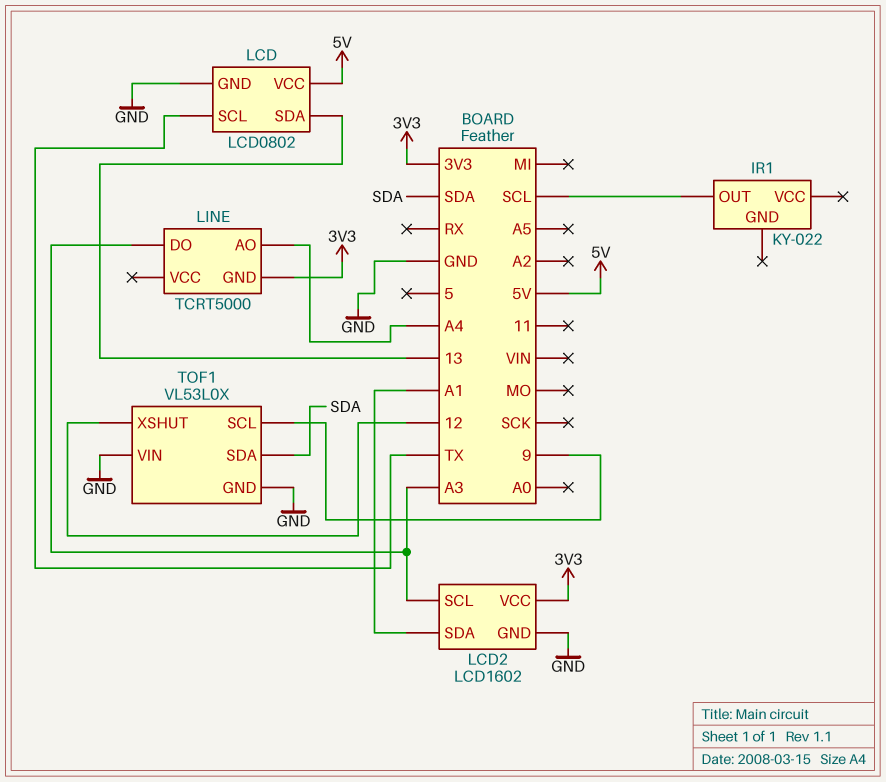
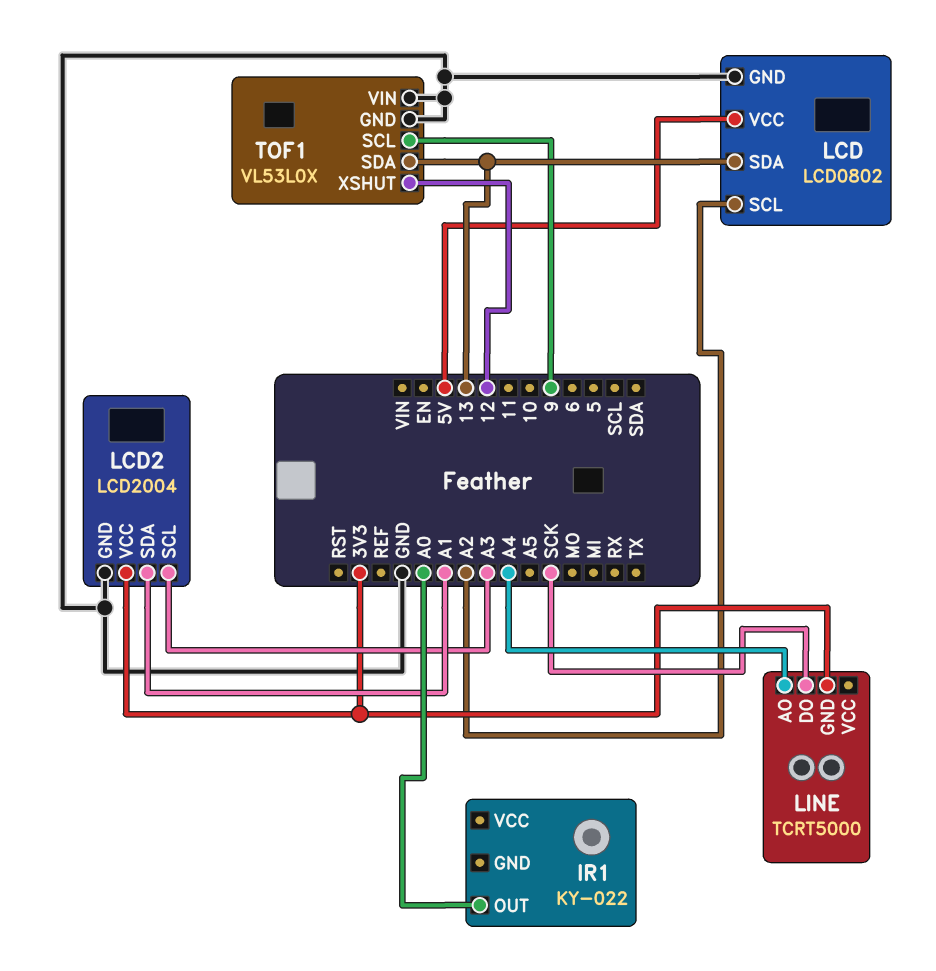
IR1 pin OUT: SCL -> A0
LCD pin SCL: TX -> A2
LCD2: LCD1602 -> LCD2004
LINE pin DO: A3 -> SCK
TOF1 pin SDA: SDA -> 13

